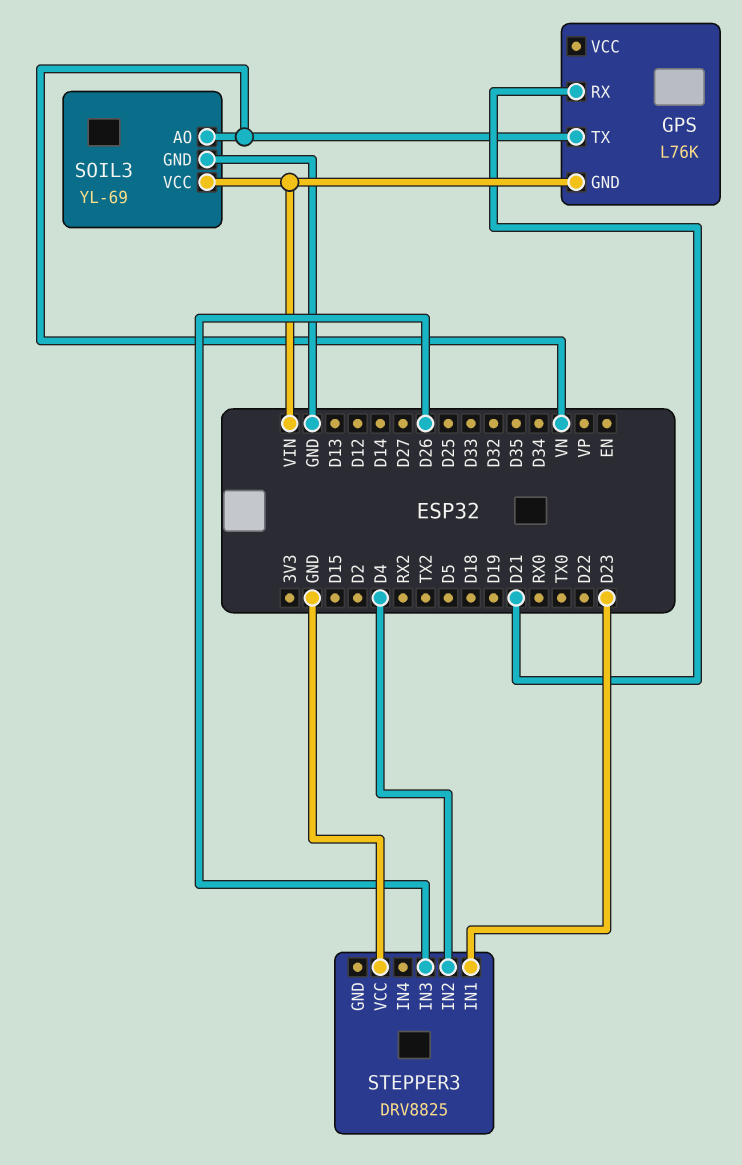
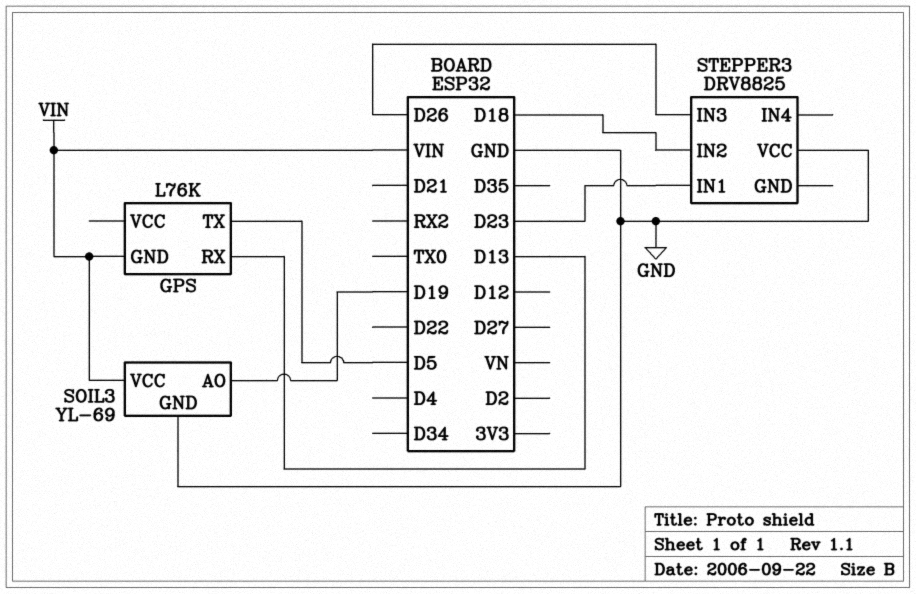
GPS pin RX: D21 -> D13
GPS pin TX: VN -> D5
SOIL3 pin AO: VN -> D19
STEPPER3 pin IN2: D4 -> D18

